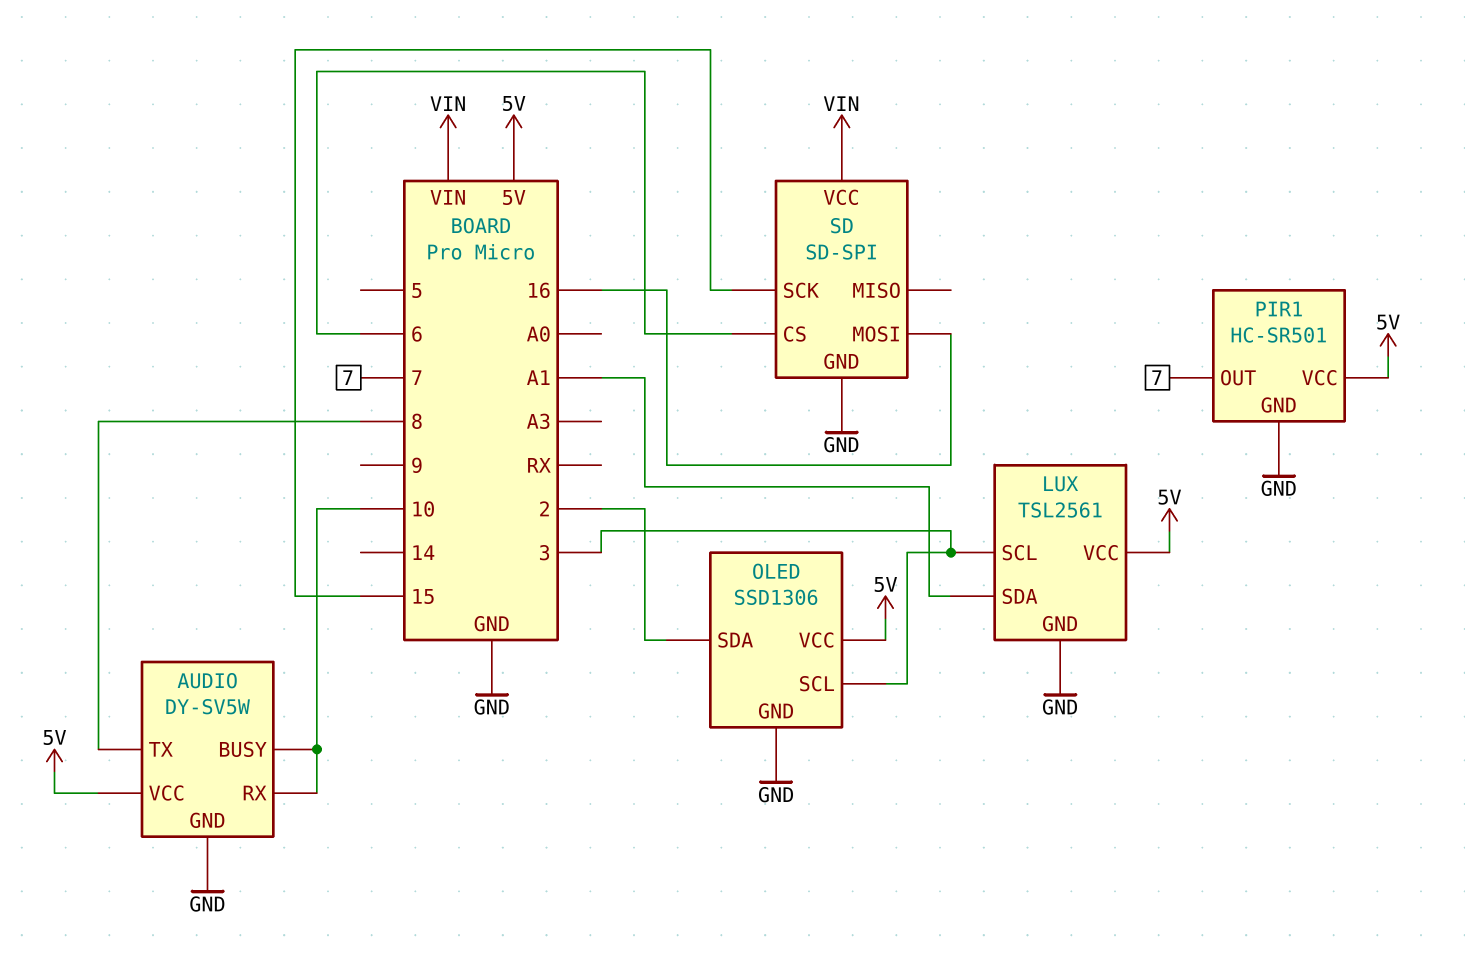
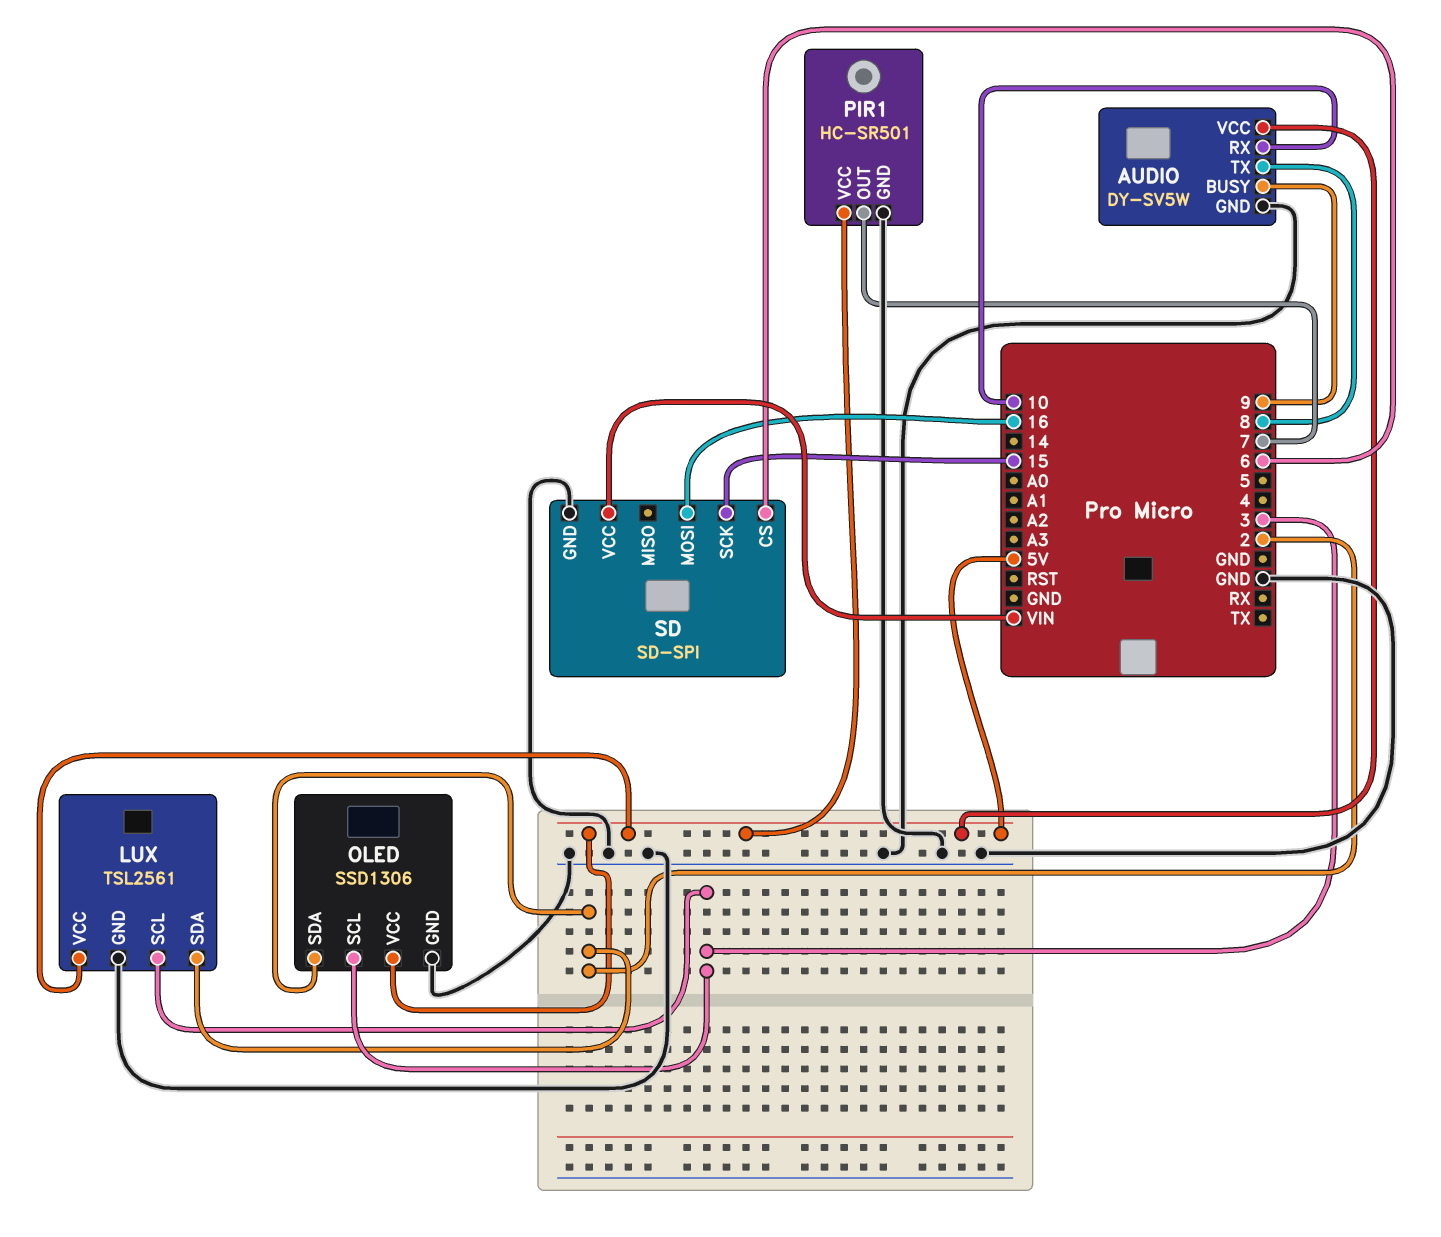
AUDIO pin BUSY: 10 -> 9
LUX pin SDA: A1 -> 2

